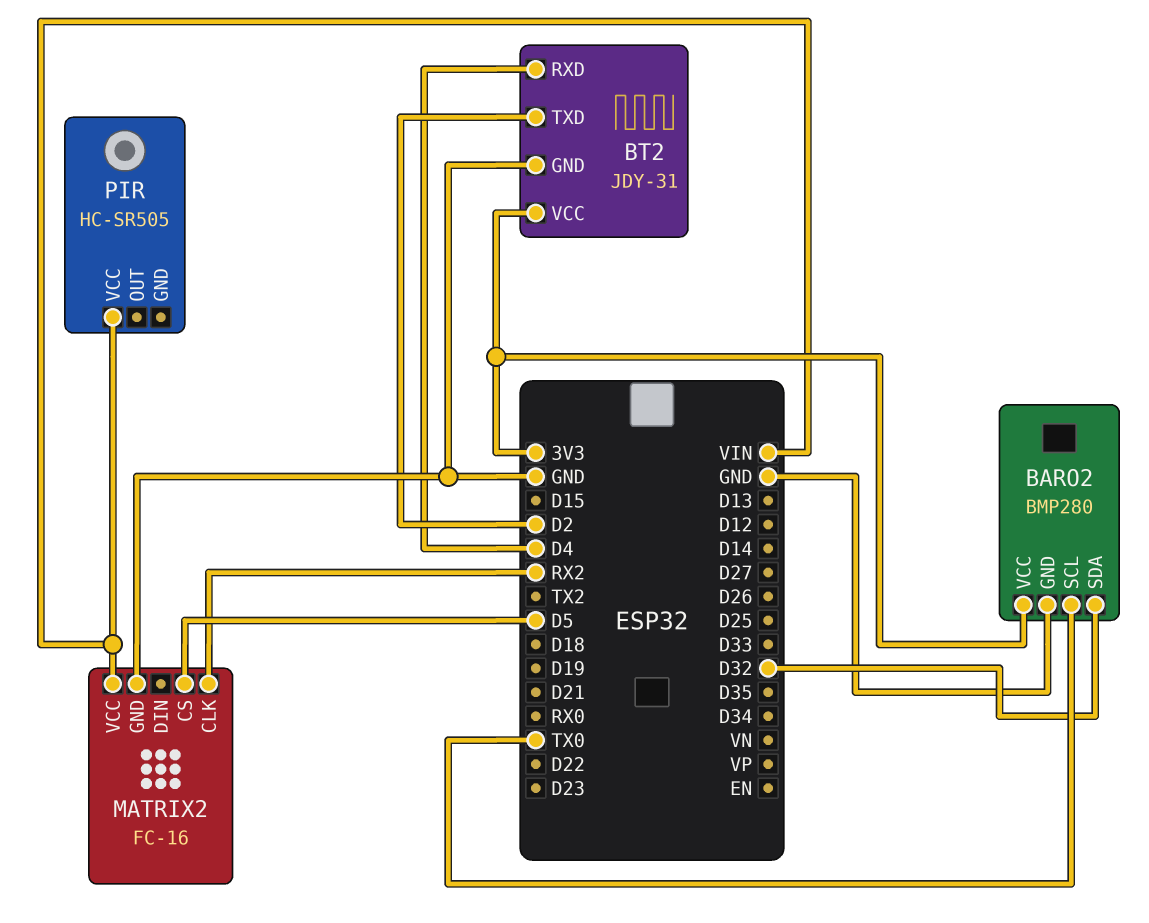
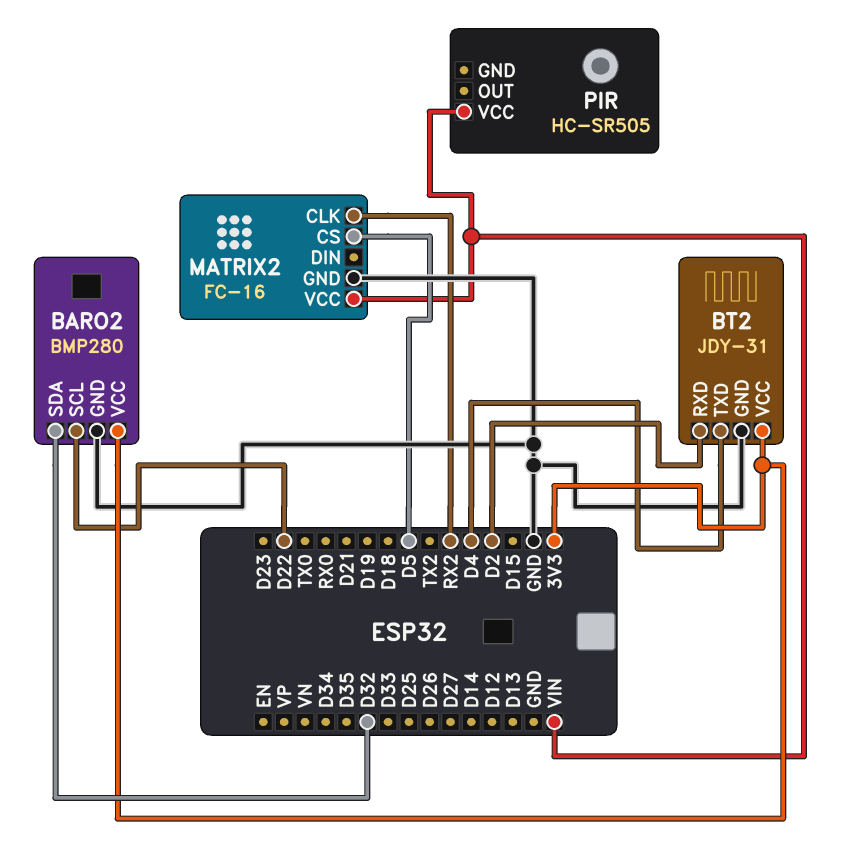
BARO2 pin SCL: TX0 -> D22
BT2 pin RXD: D4 -> D2
BT2 pin TXD: D2 -> D4

